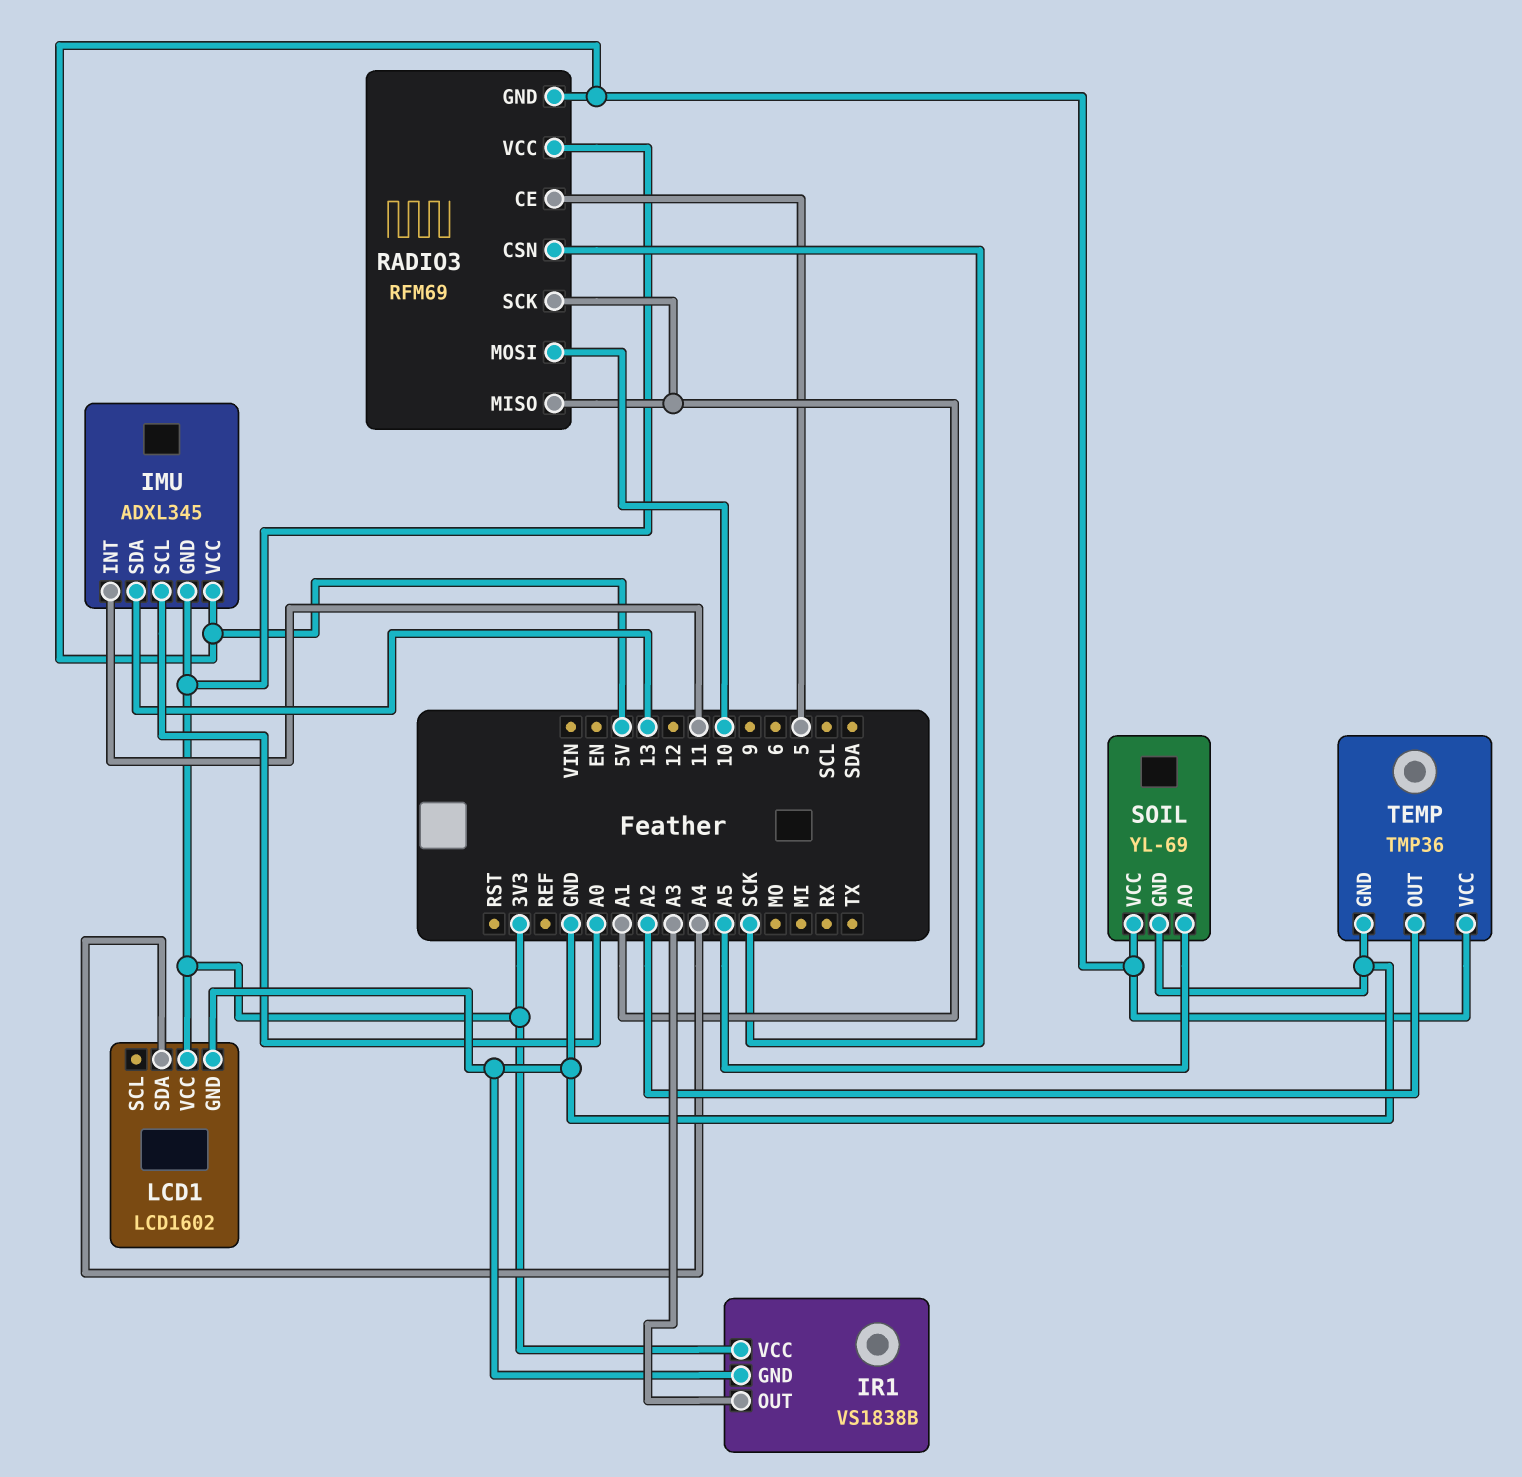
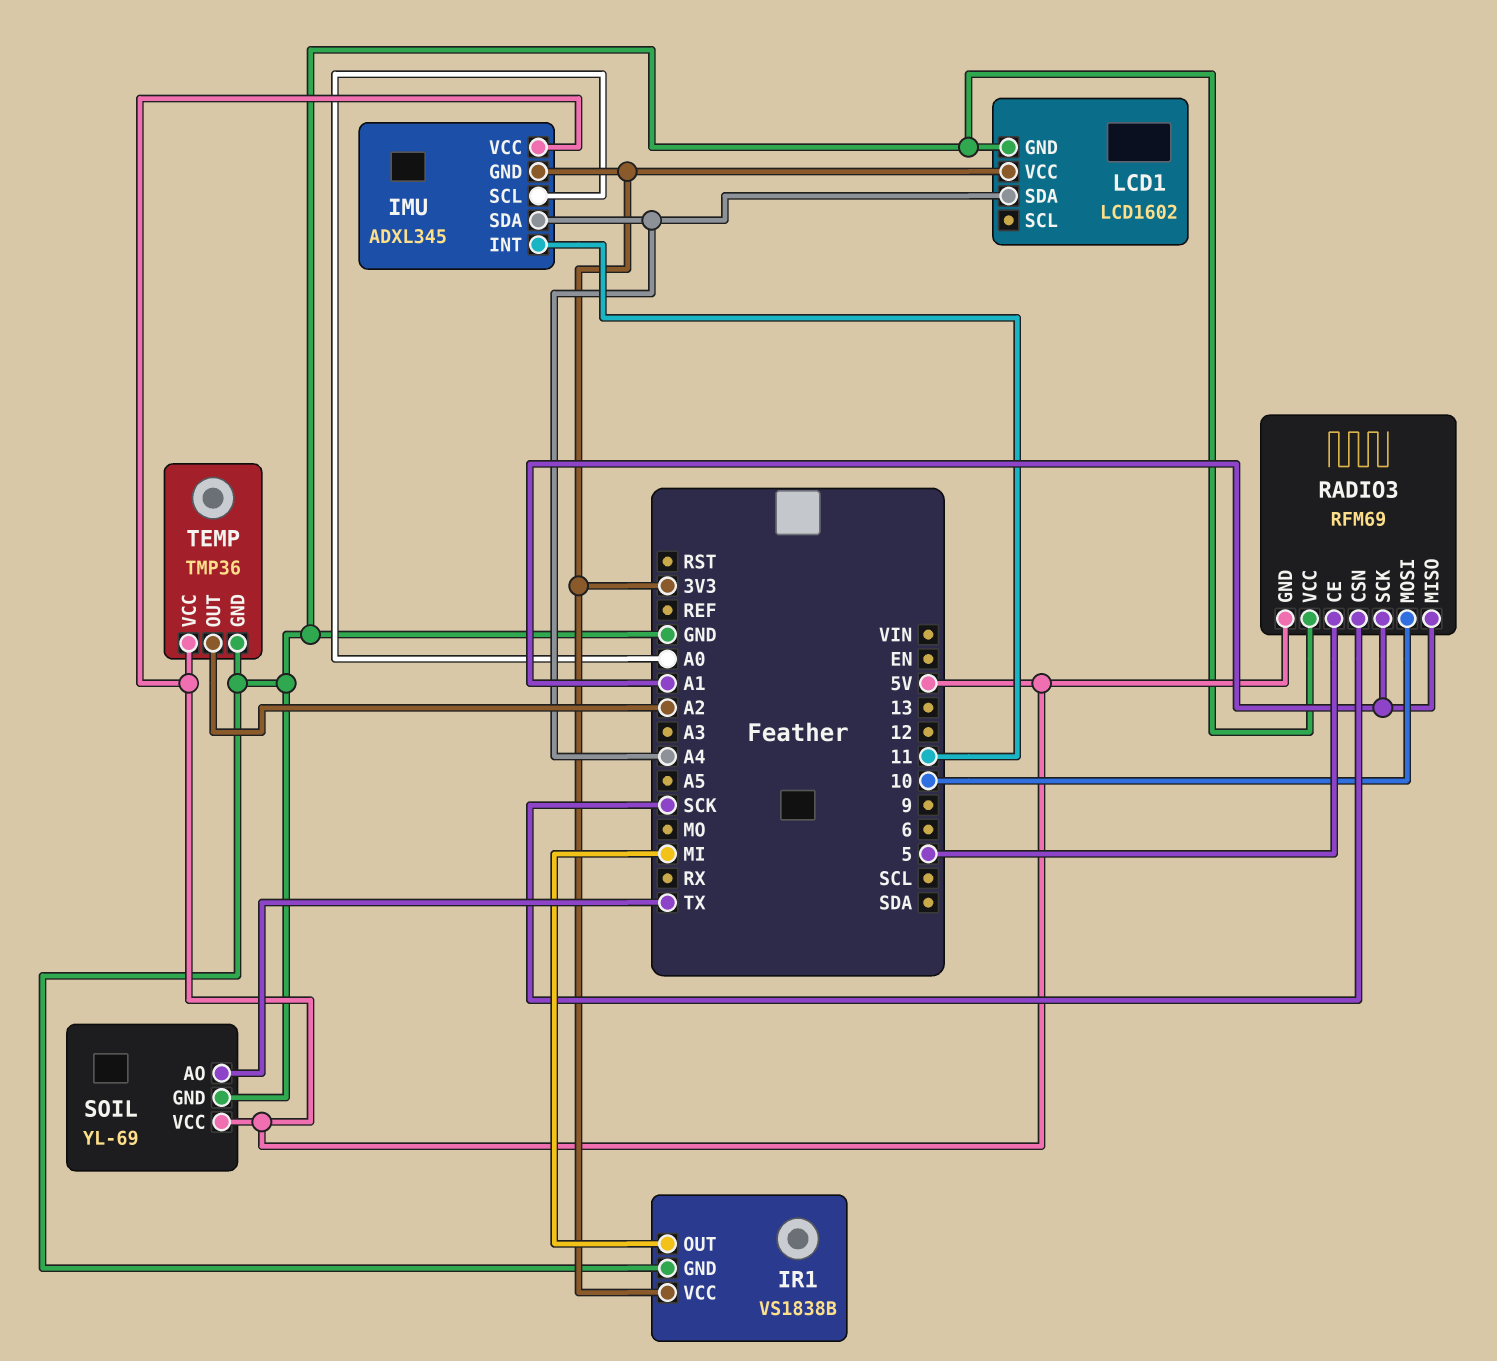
IMU pin SDA: 13 -> A4
IR1 pin OUT: A3 -> MI
RADIO3 pin VCC: 3V3 -> GND
SOIL pin AO: A5 -> TX

